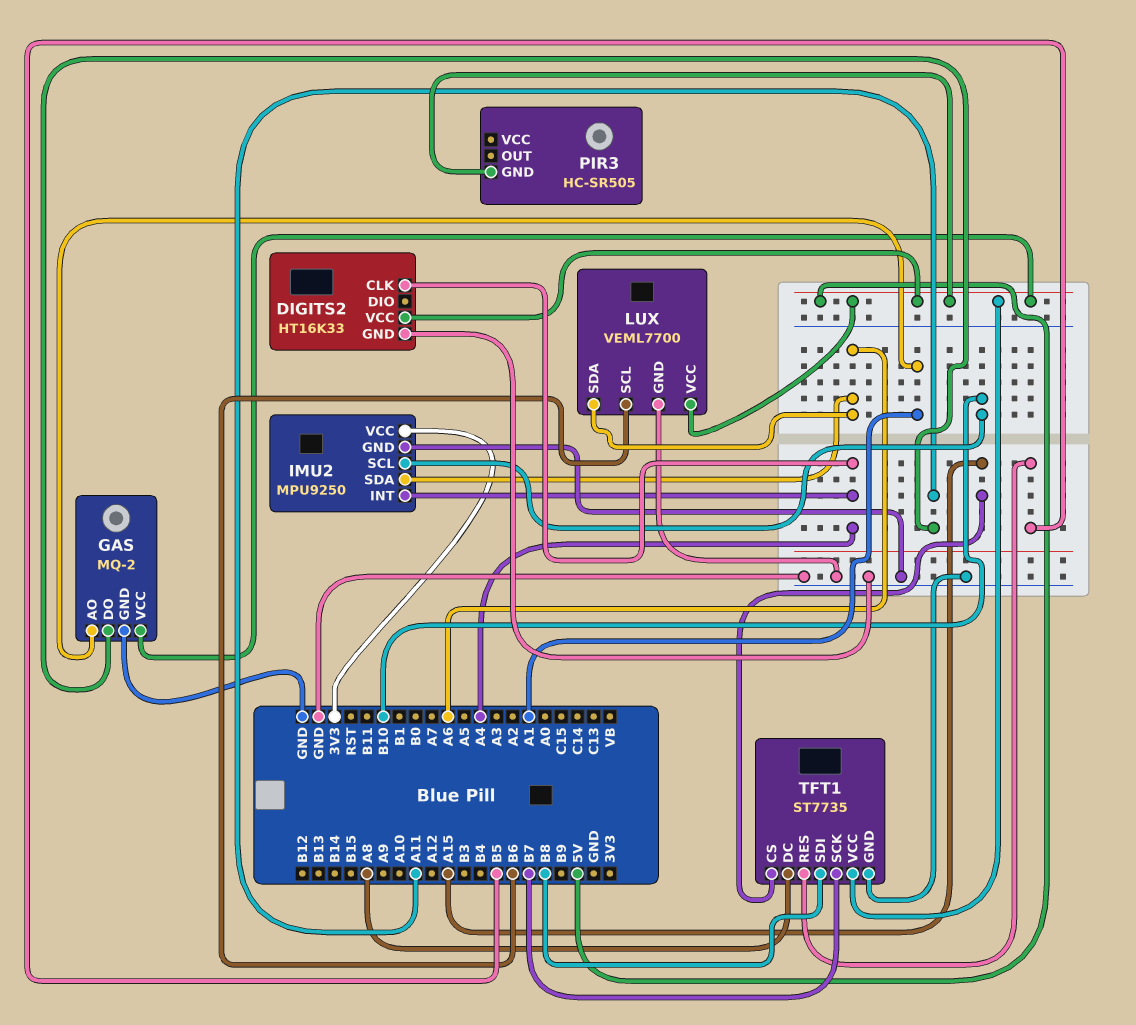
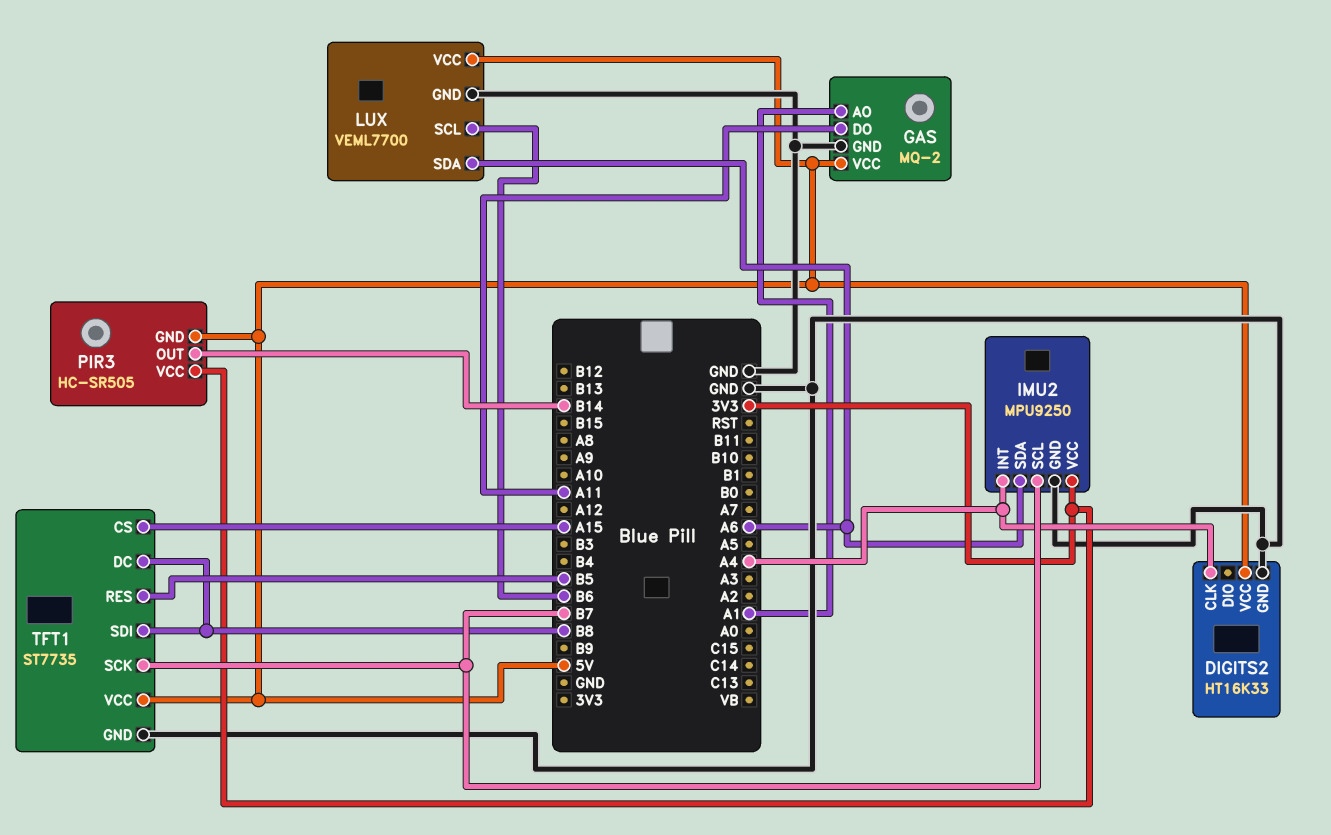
IMU2 pin SCL: B10 -> B7
PIR3 pin OUT: none -> B14
PIR3 pin VCC: none -> 3V3
TFT1 pin DC: A8 -> B8

